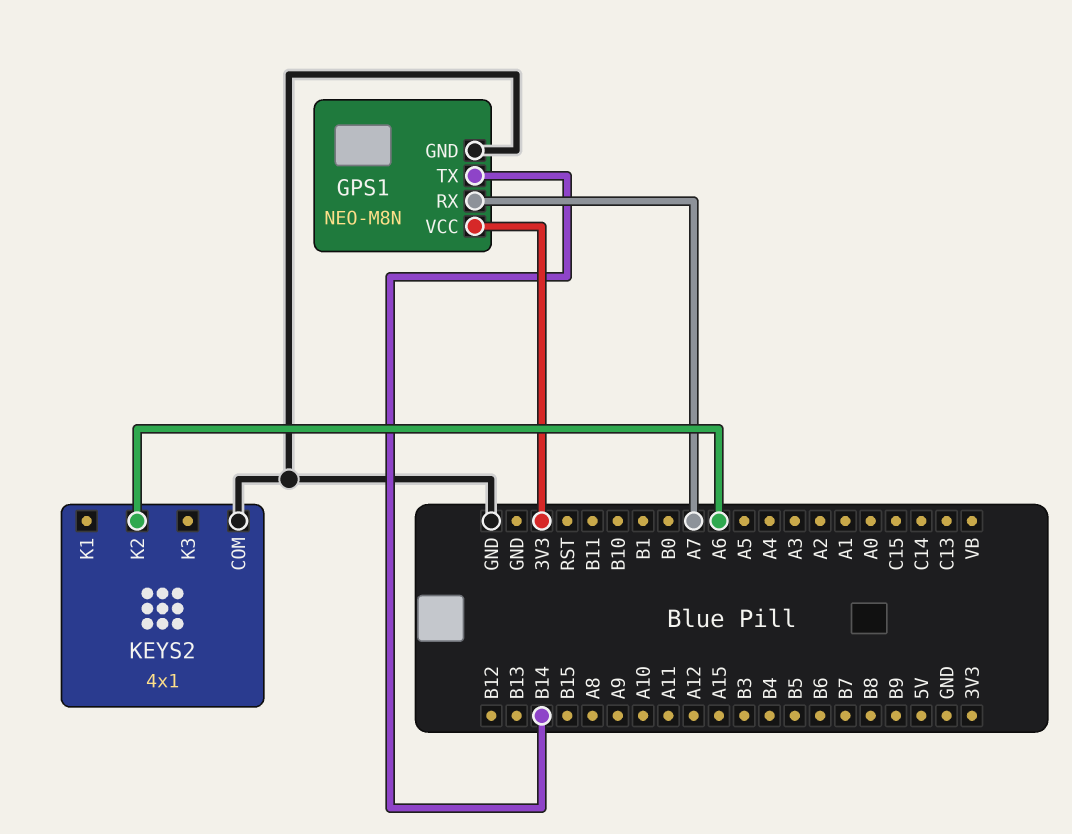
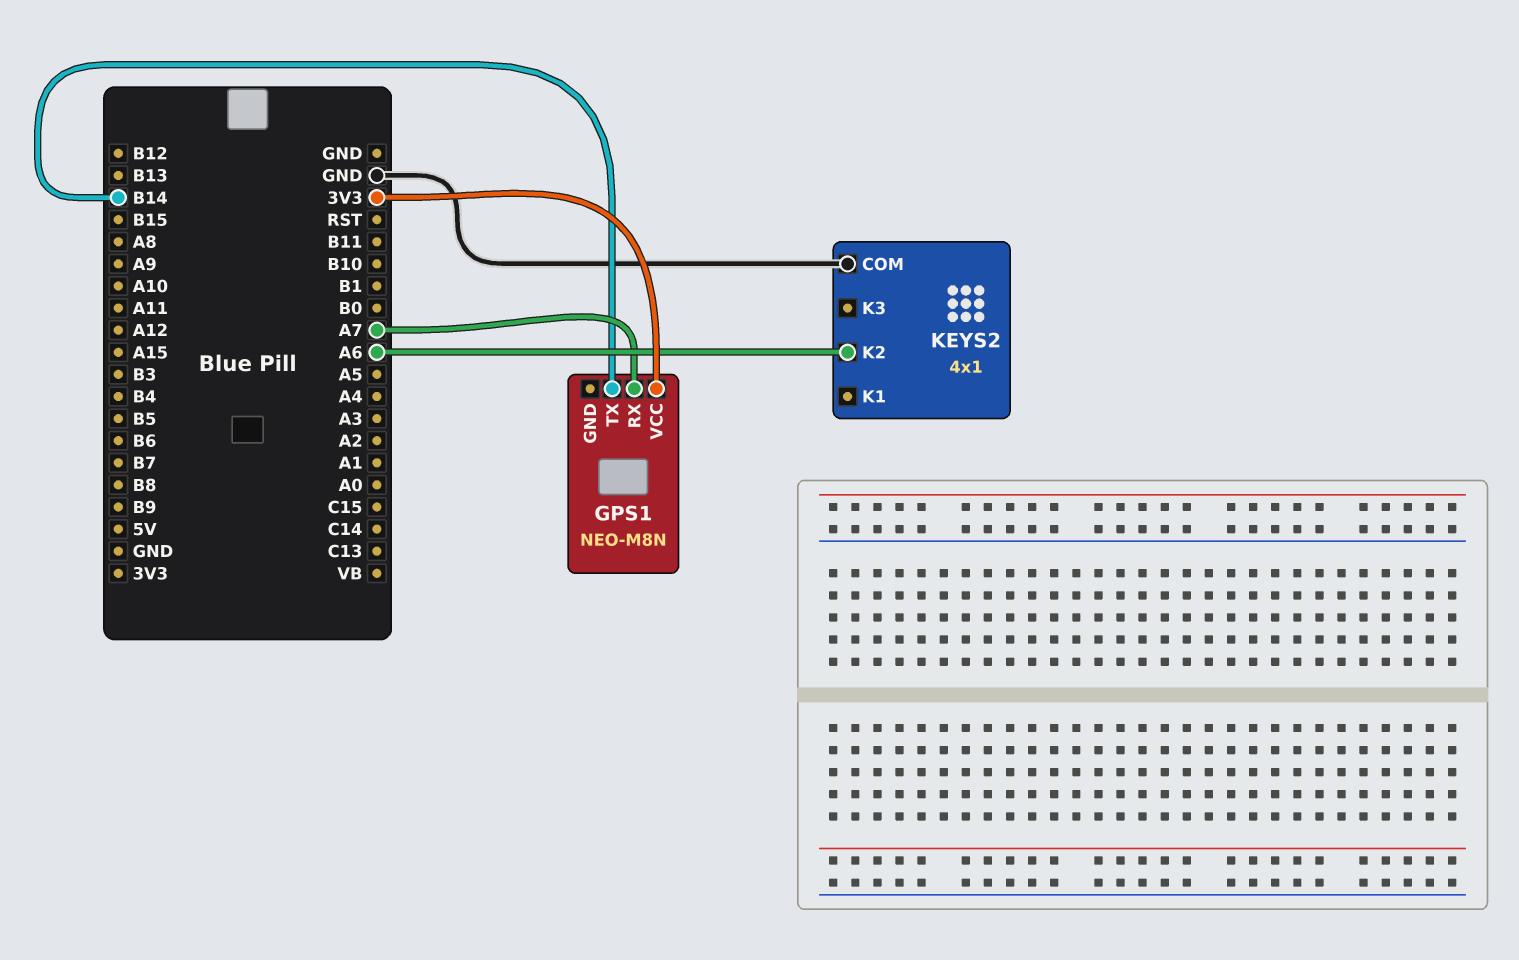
GPS1 pin GND: GND -> none

